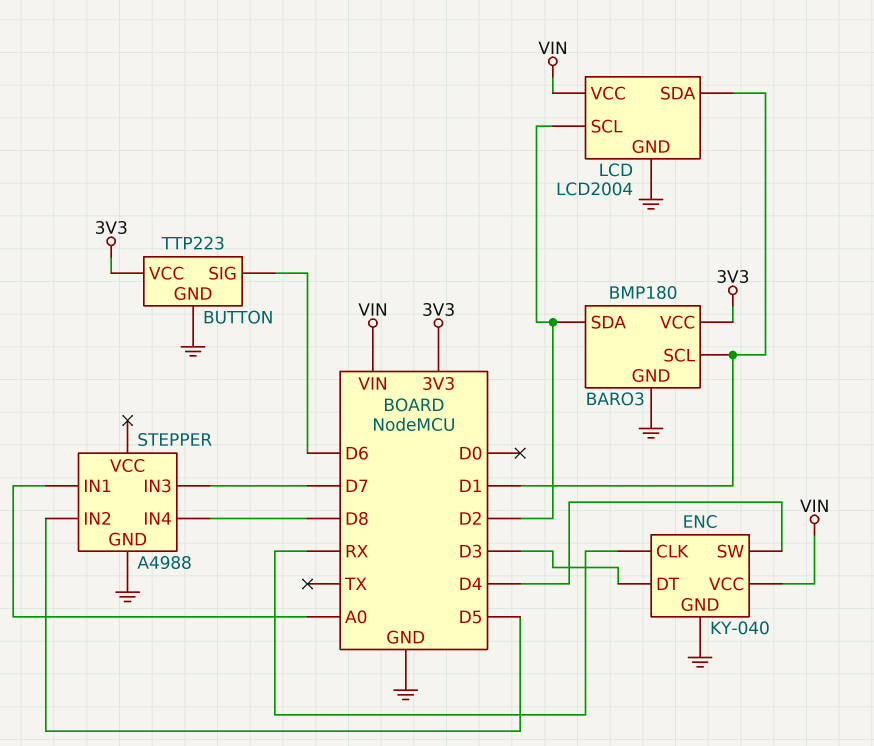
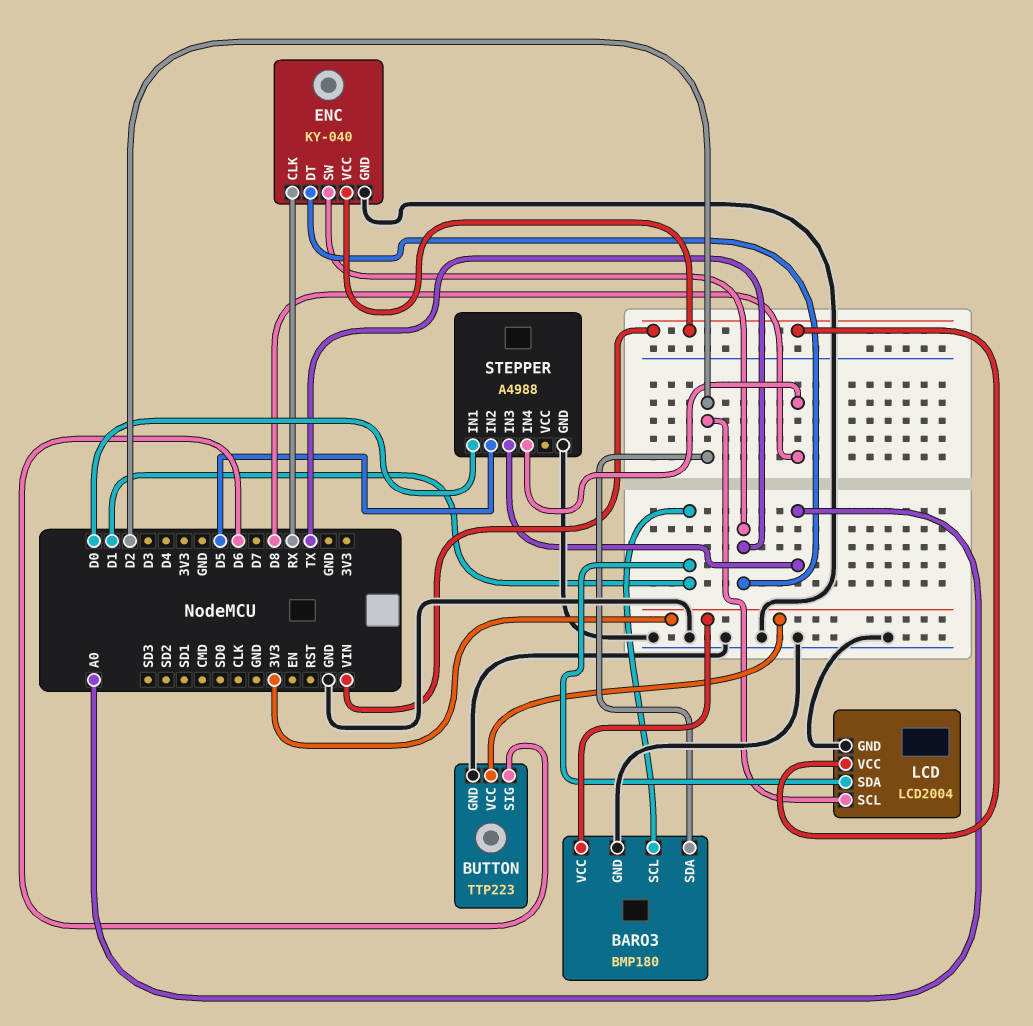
ENC pin DT: D3 -> TX
ENC pin SW: D4 -> TX
STEPPER pin IN1: A0 -> D0
STEPPER pin IN3: D7 -> A0

